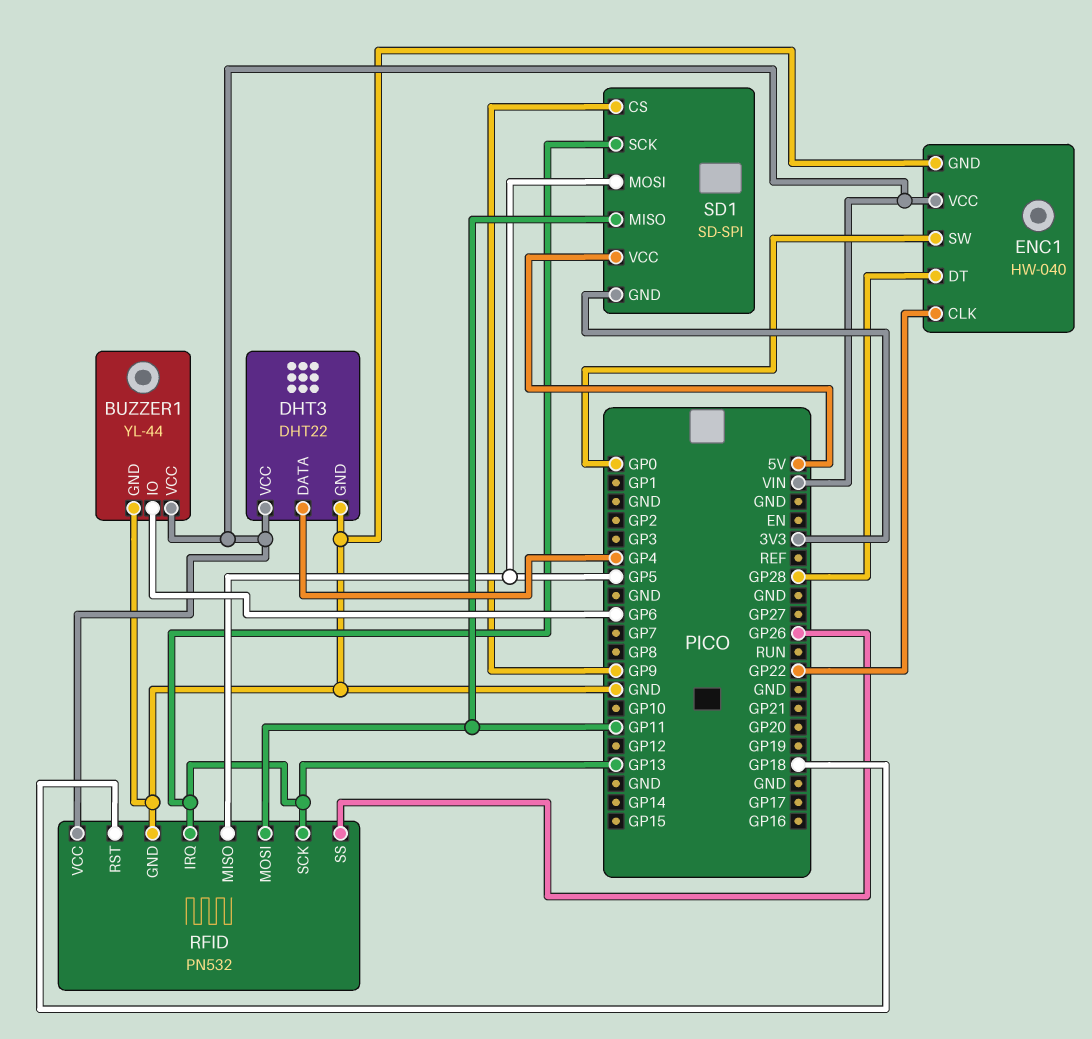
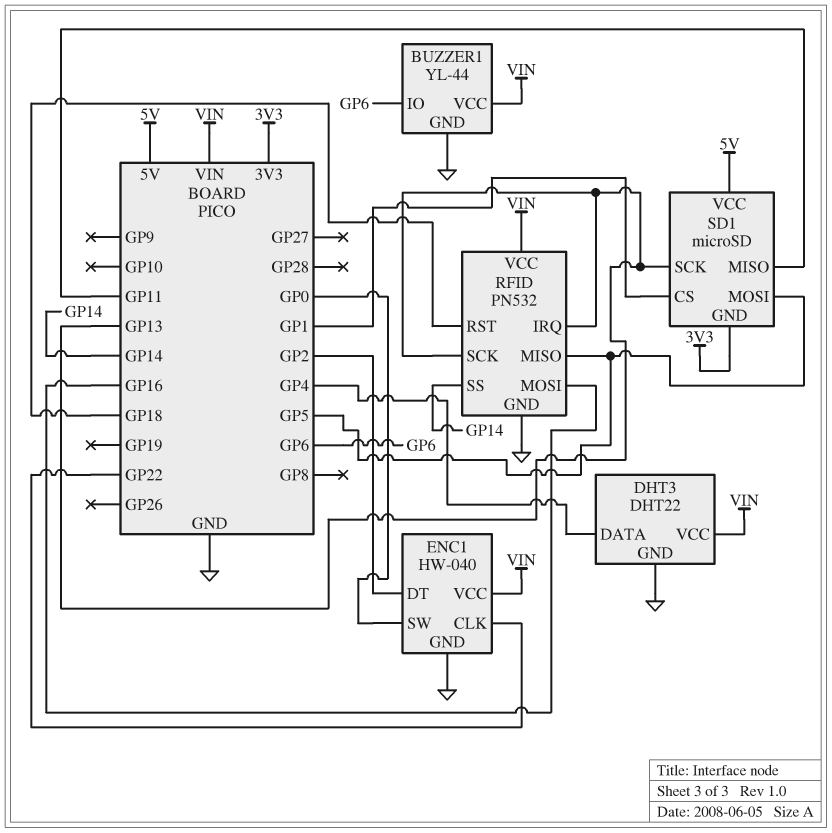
ENC1 pin DT: GP28 -> GP2
RFID pin MOSI: GP11 -> GP16
RFID pin SS: GP26 -> GP14
SD1: SD-SPI -> microSD
SD1 pin CS: GP9 -> GP1

